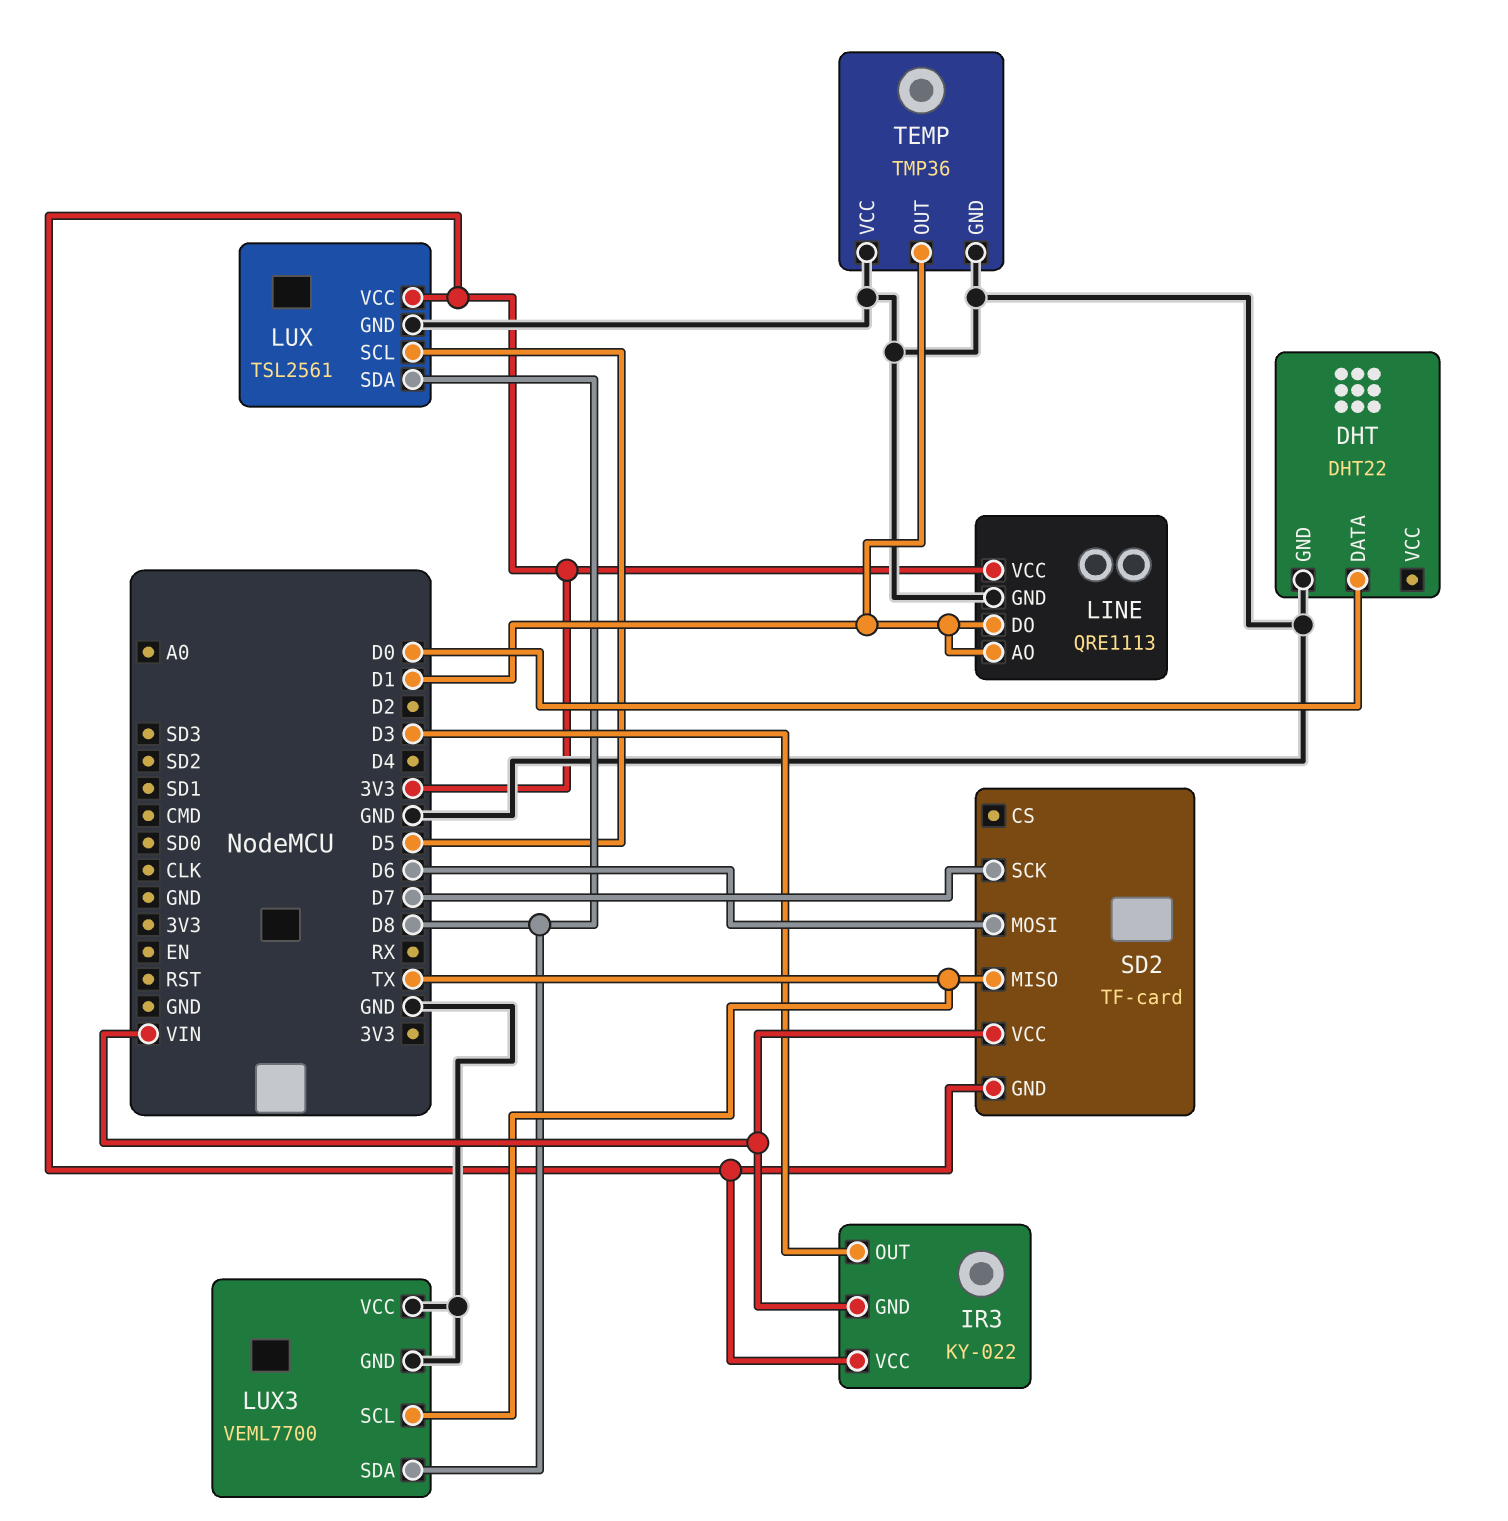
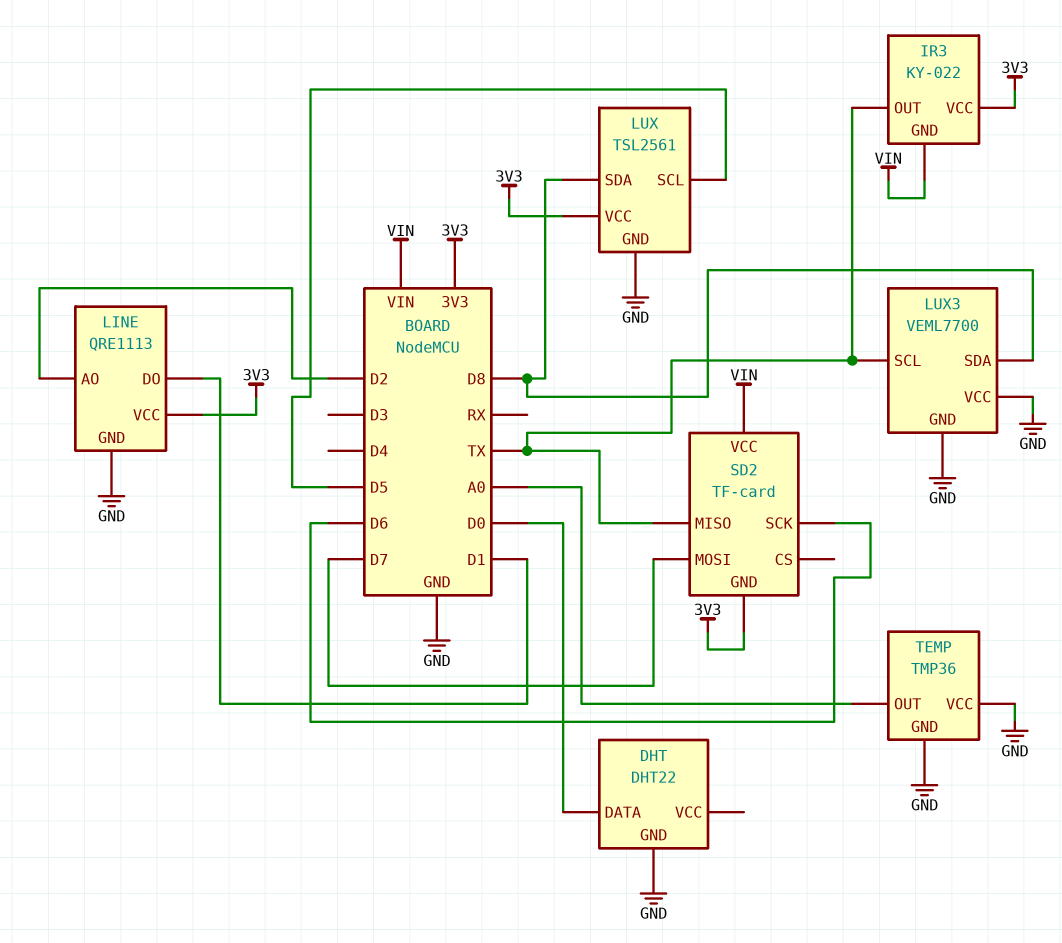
IR3 pin OUT: D3 -> TX
LINE pin AO: D1 -> D2
SD2 pin MOSI: D6 -> D7
SD2 pin SCK: D7 -> D6
TEMP pin OUT: D1 -> A0

